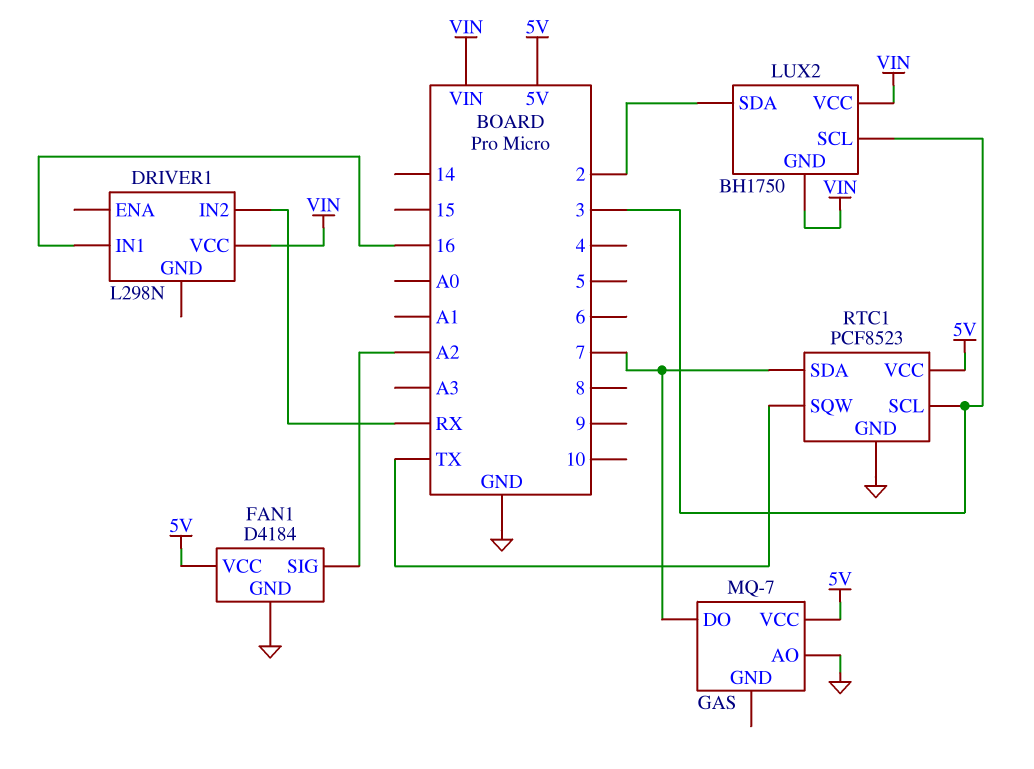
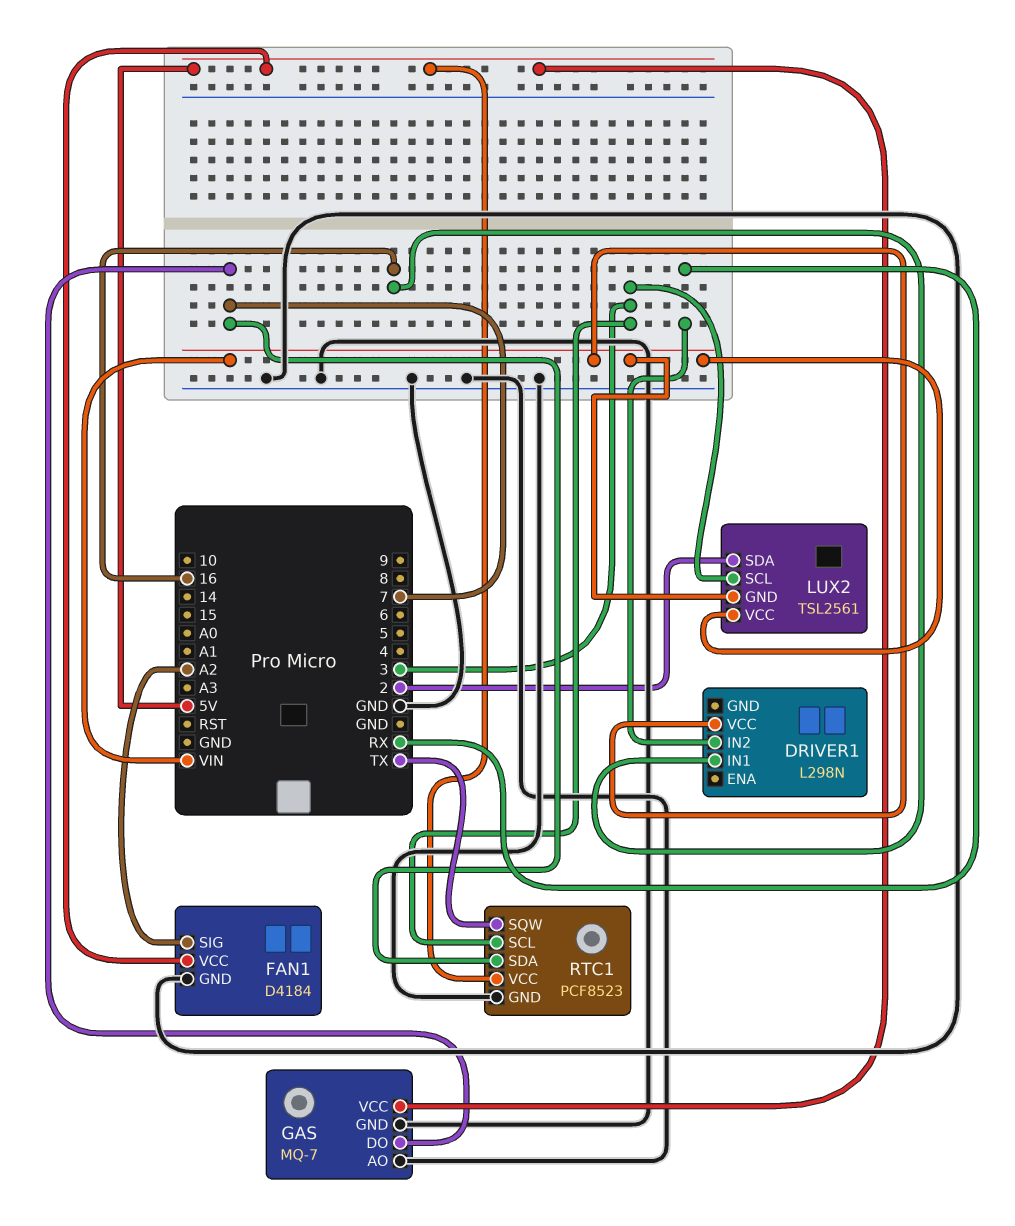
GAS pin GND: none -> GND
LUX2: BH1750 -> TSL2561

